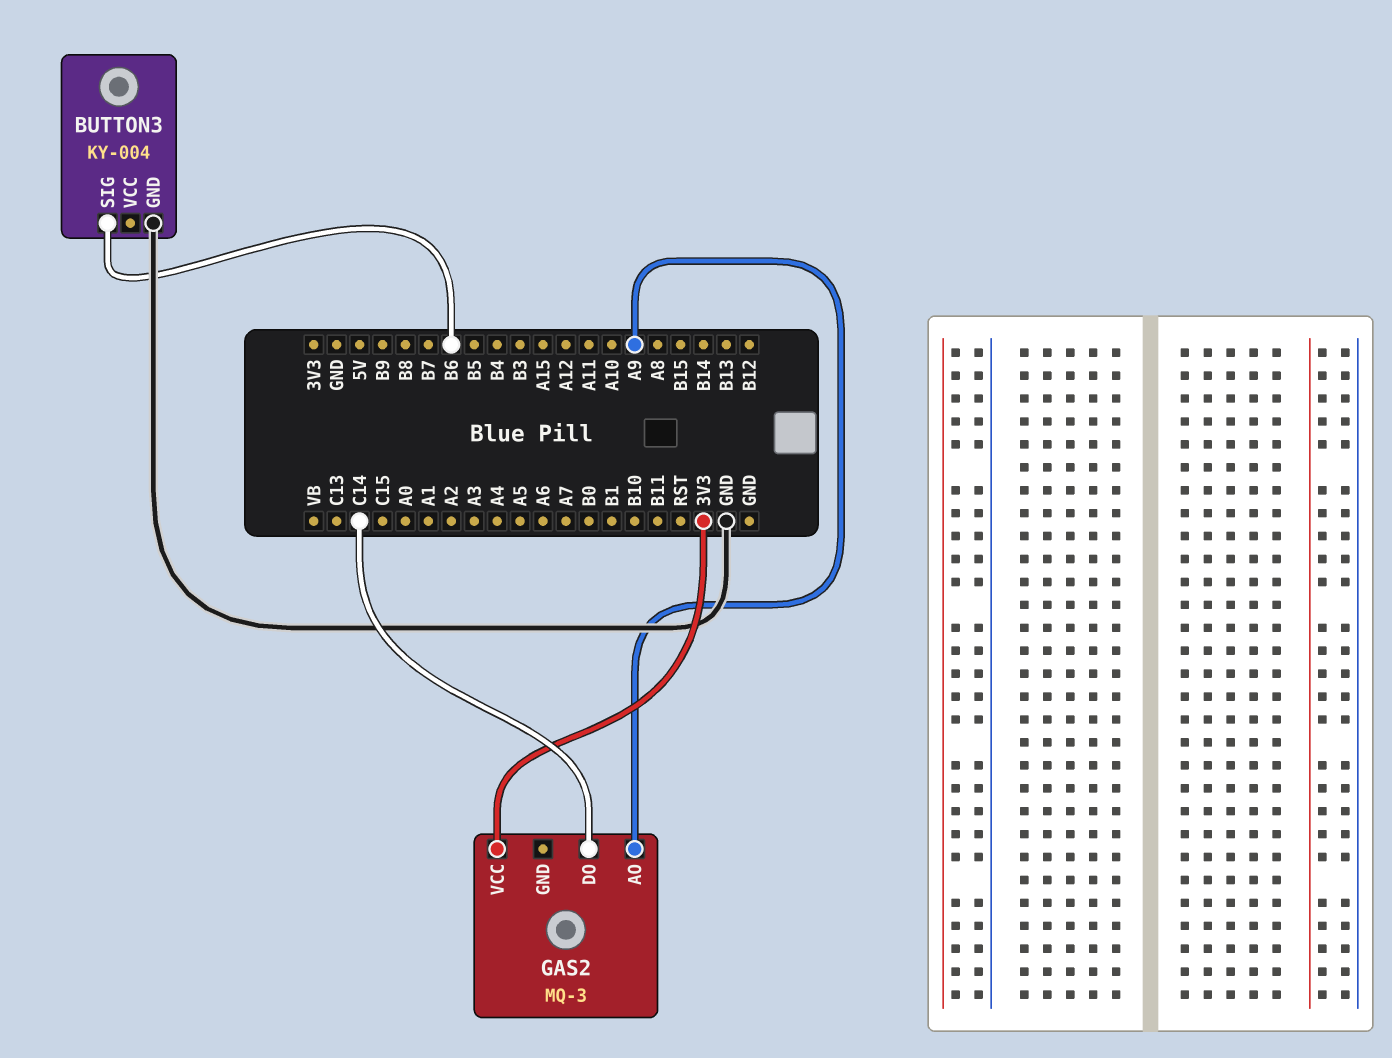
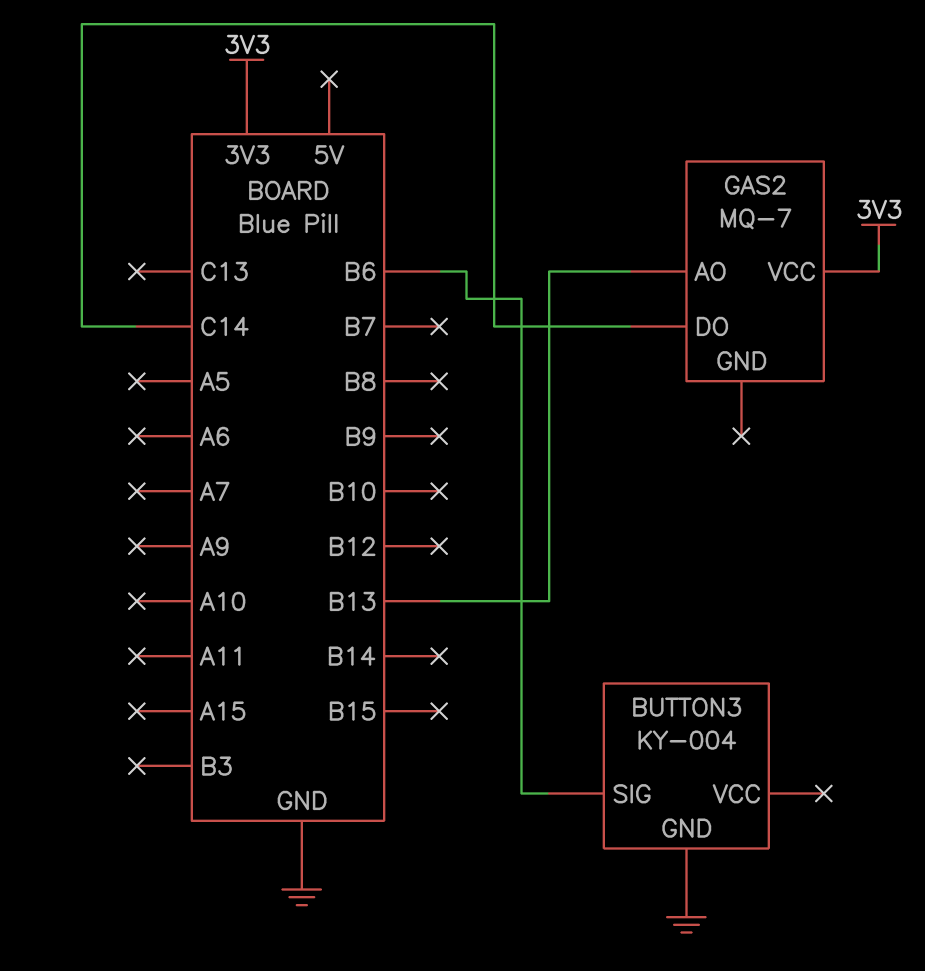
GAS2: MQ-3 -> MQ-7
GAS2 pin AO: A9 -> B13

